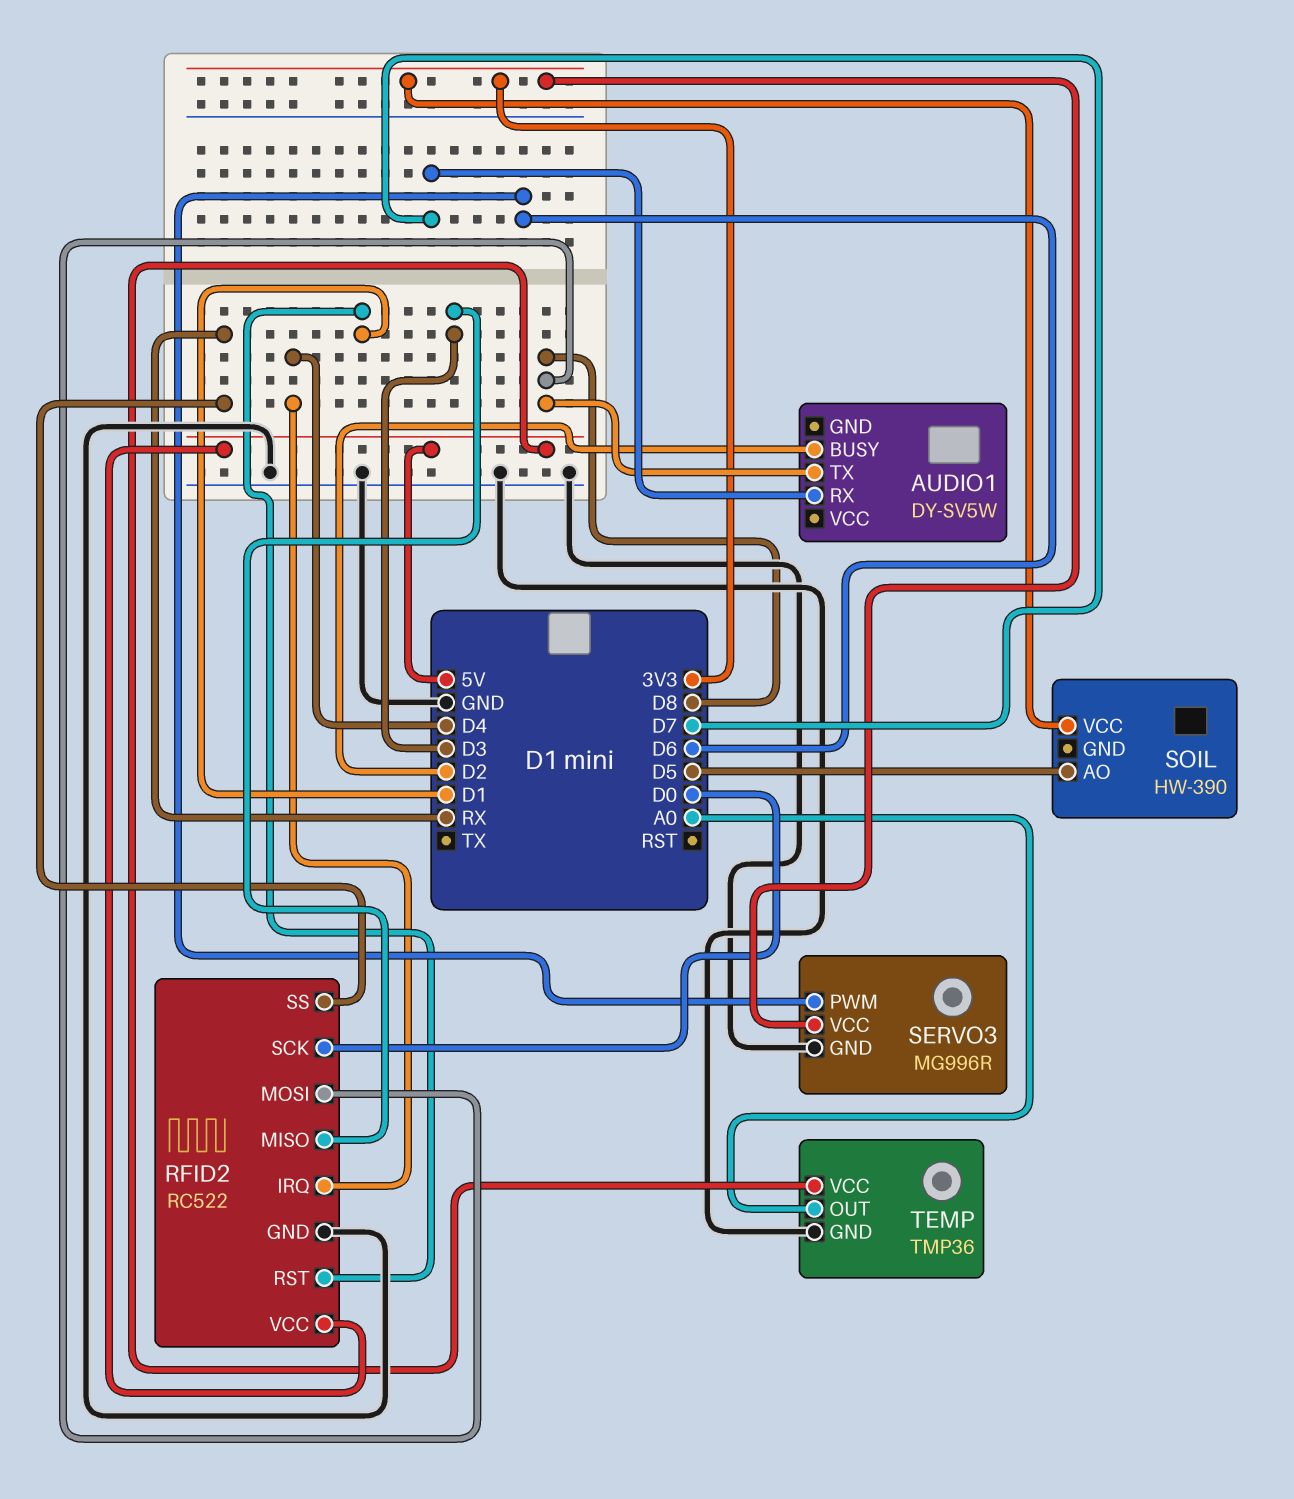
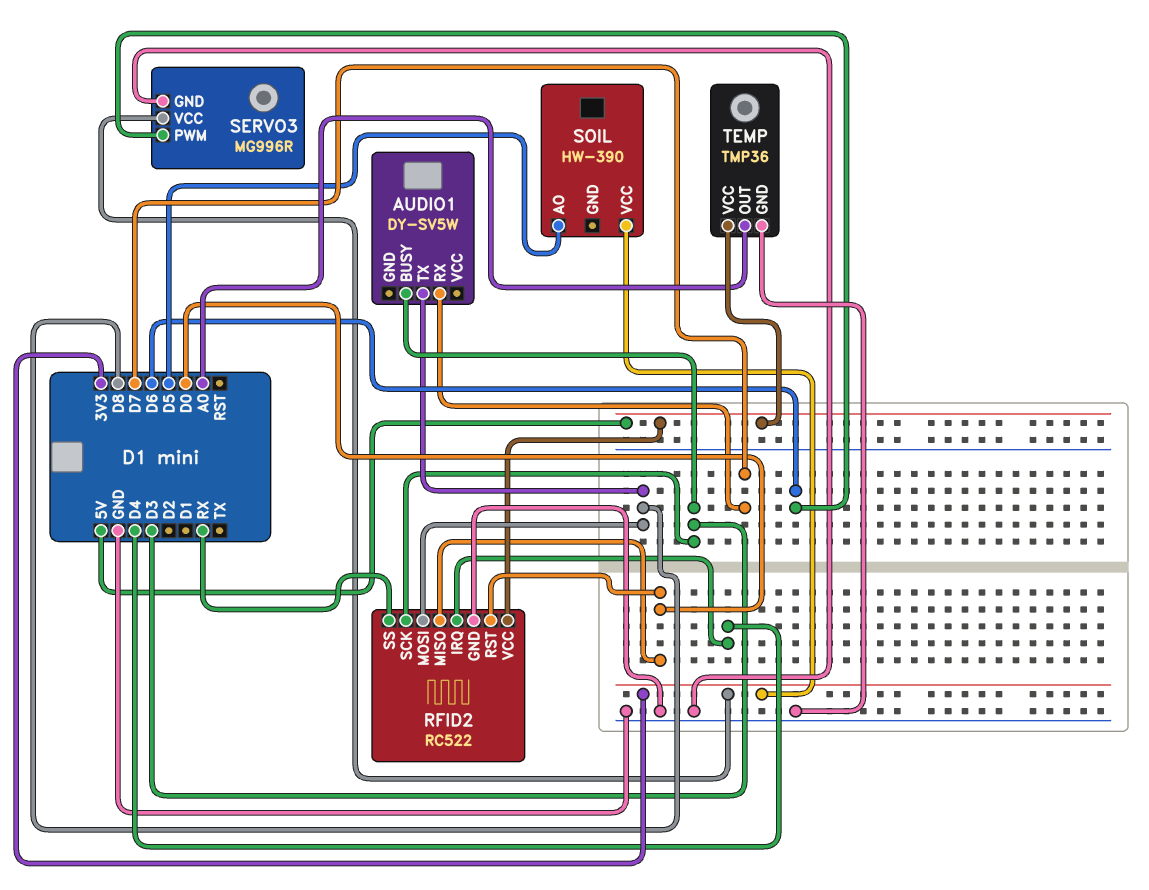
AUDIO1 pin BUSY: D2 -> D3
RFID2 pin MISO: D3 -> D0
RFID2 pin RST: D1 -> D0
RFID2 pin SCK: D0 -> D3

